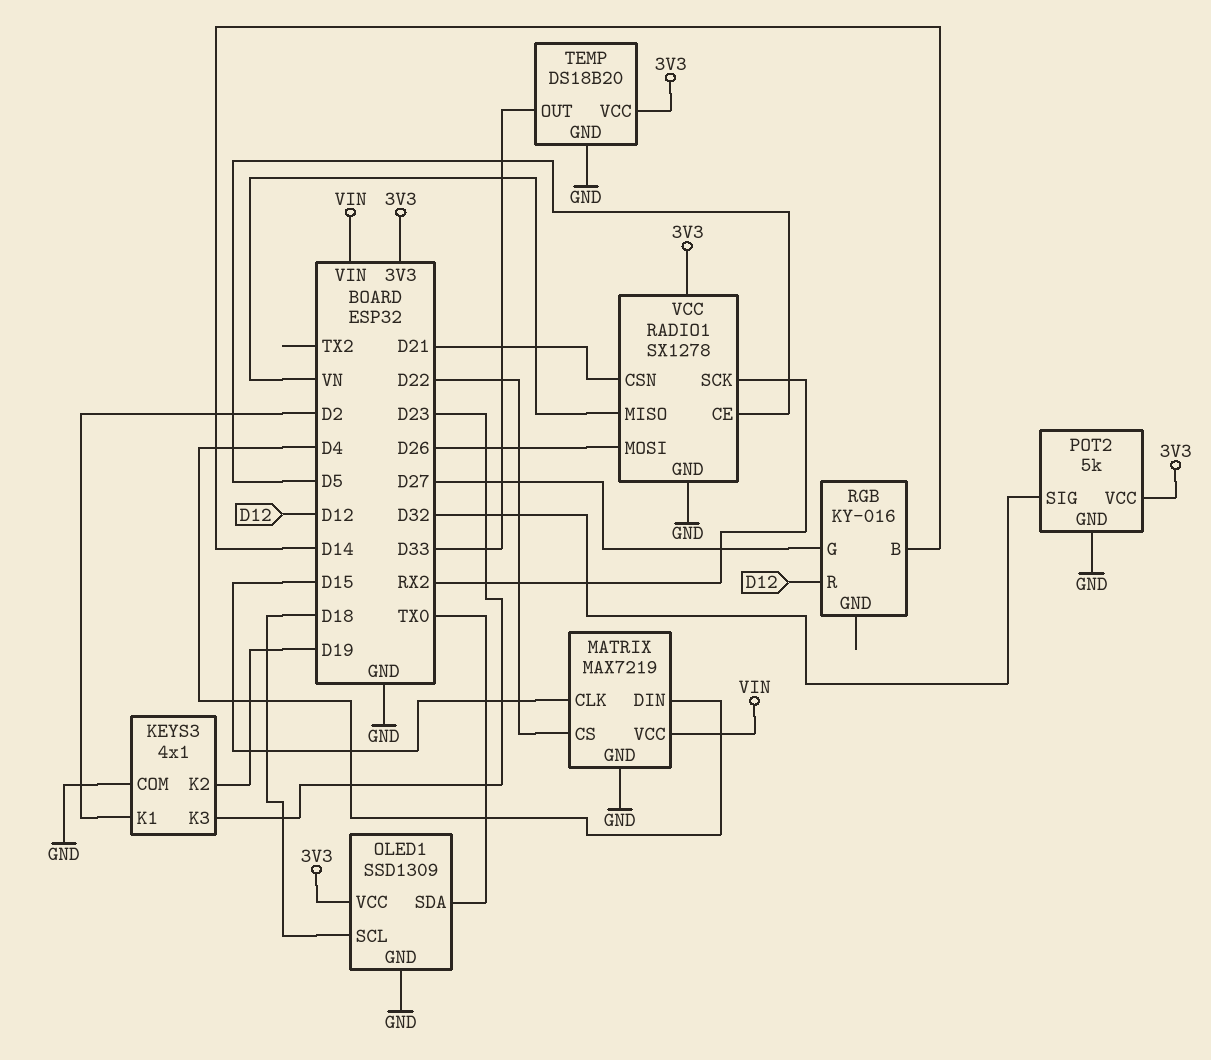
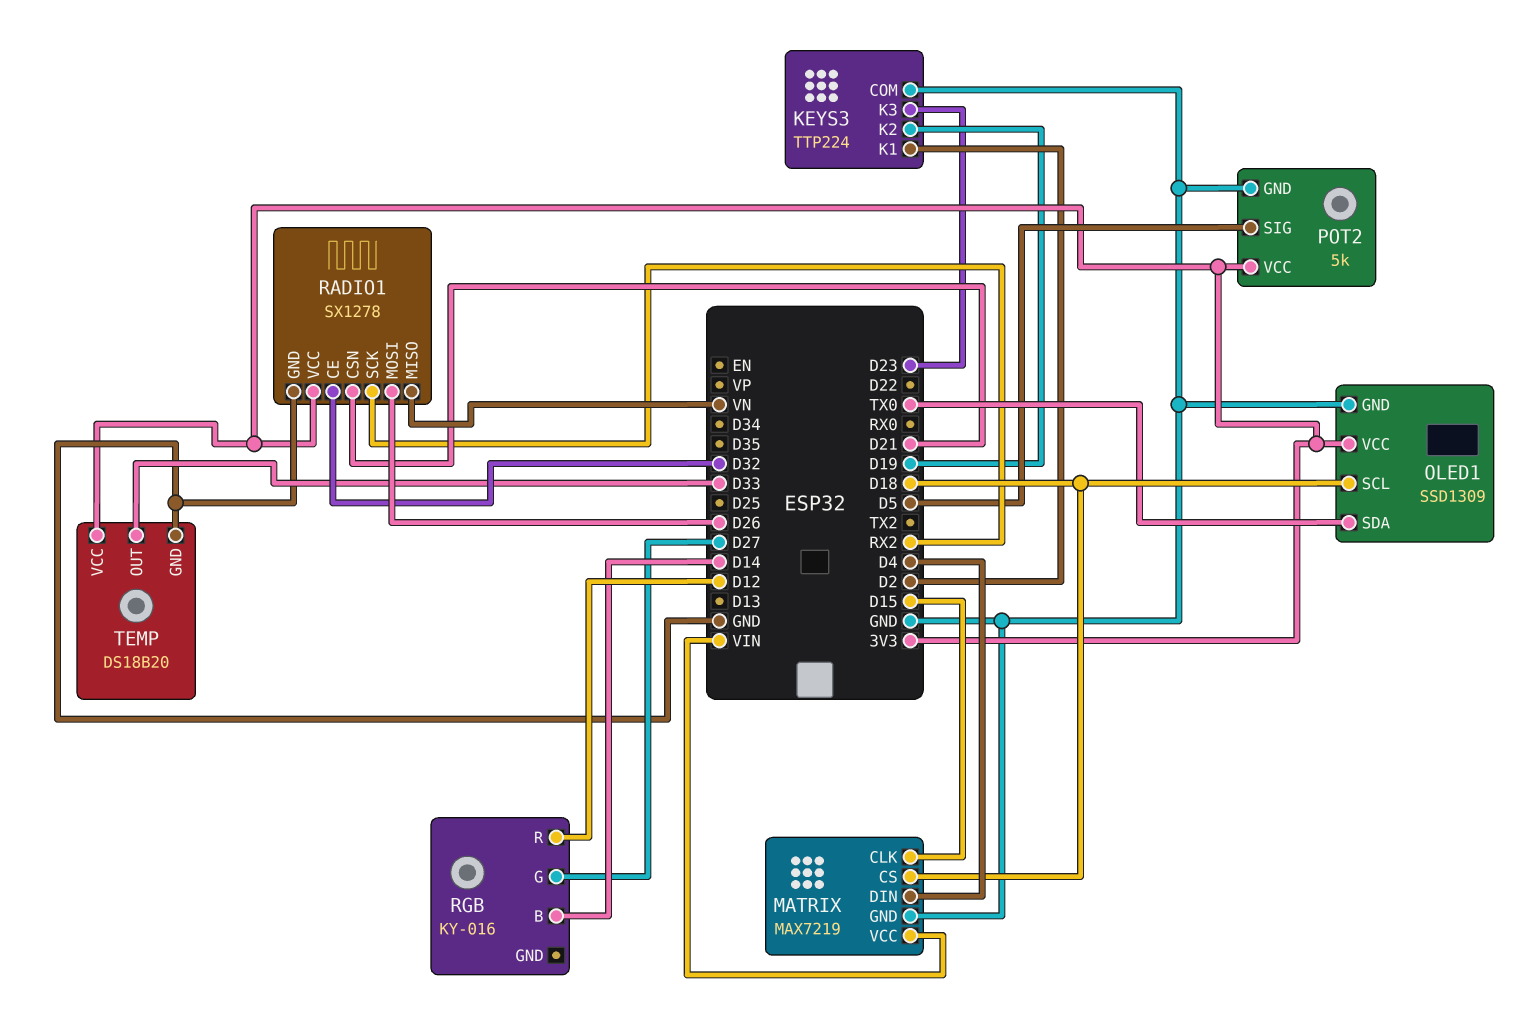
KEYS3: 4x1 -> TTP224
MATRIX pin CS: D22 -> D18
POT2 pin SIG: D32 -> D5
RADIO1 pin CE: D5 -> D32

